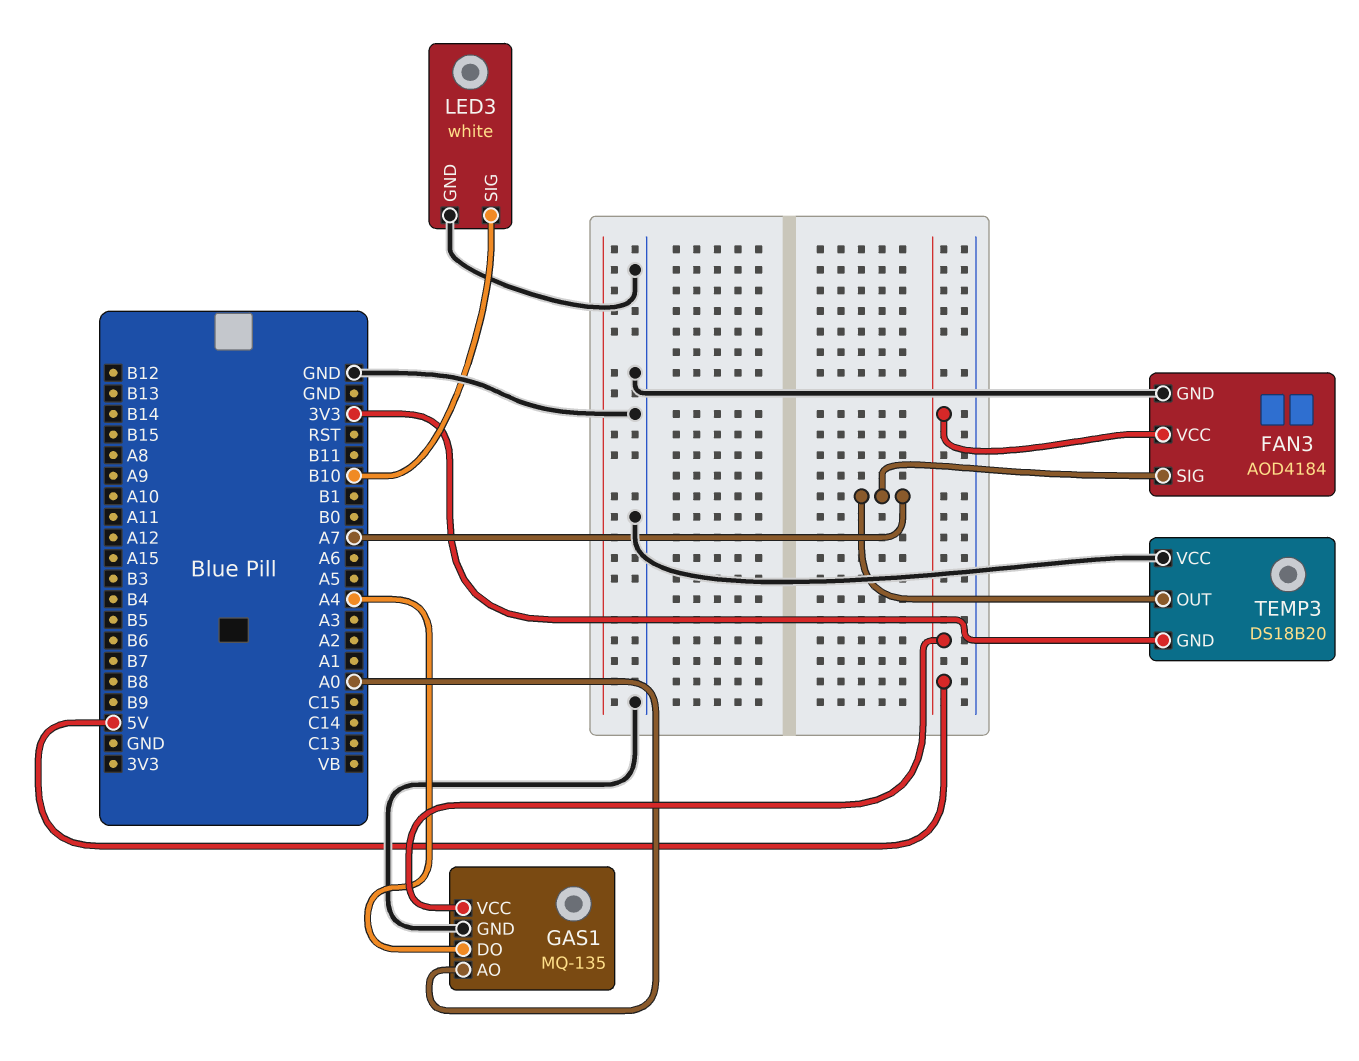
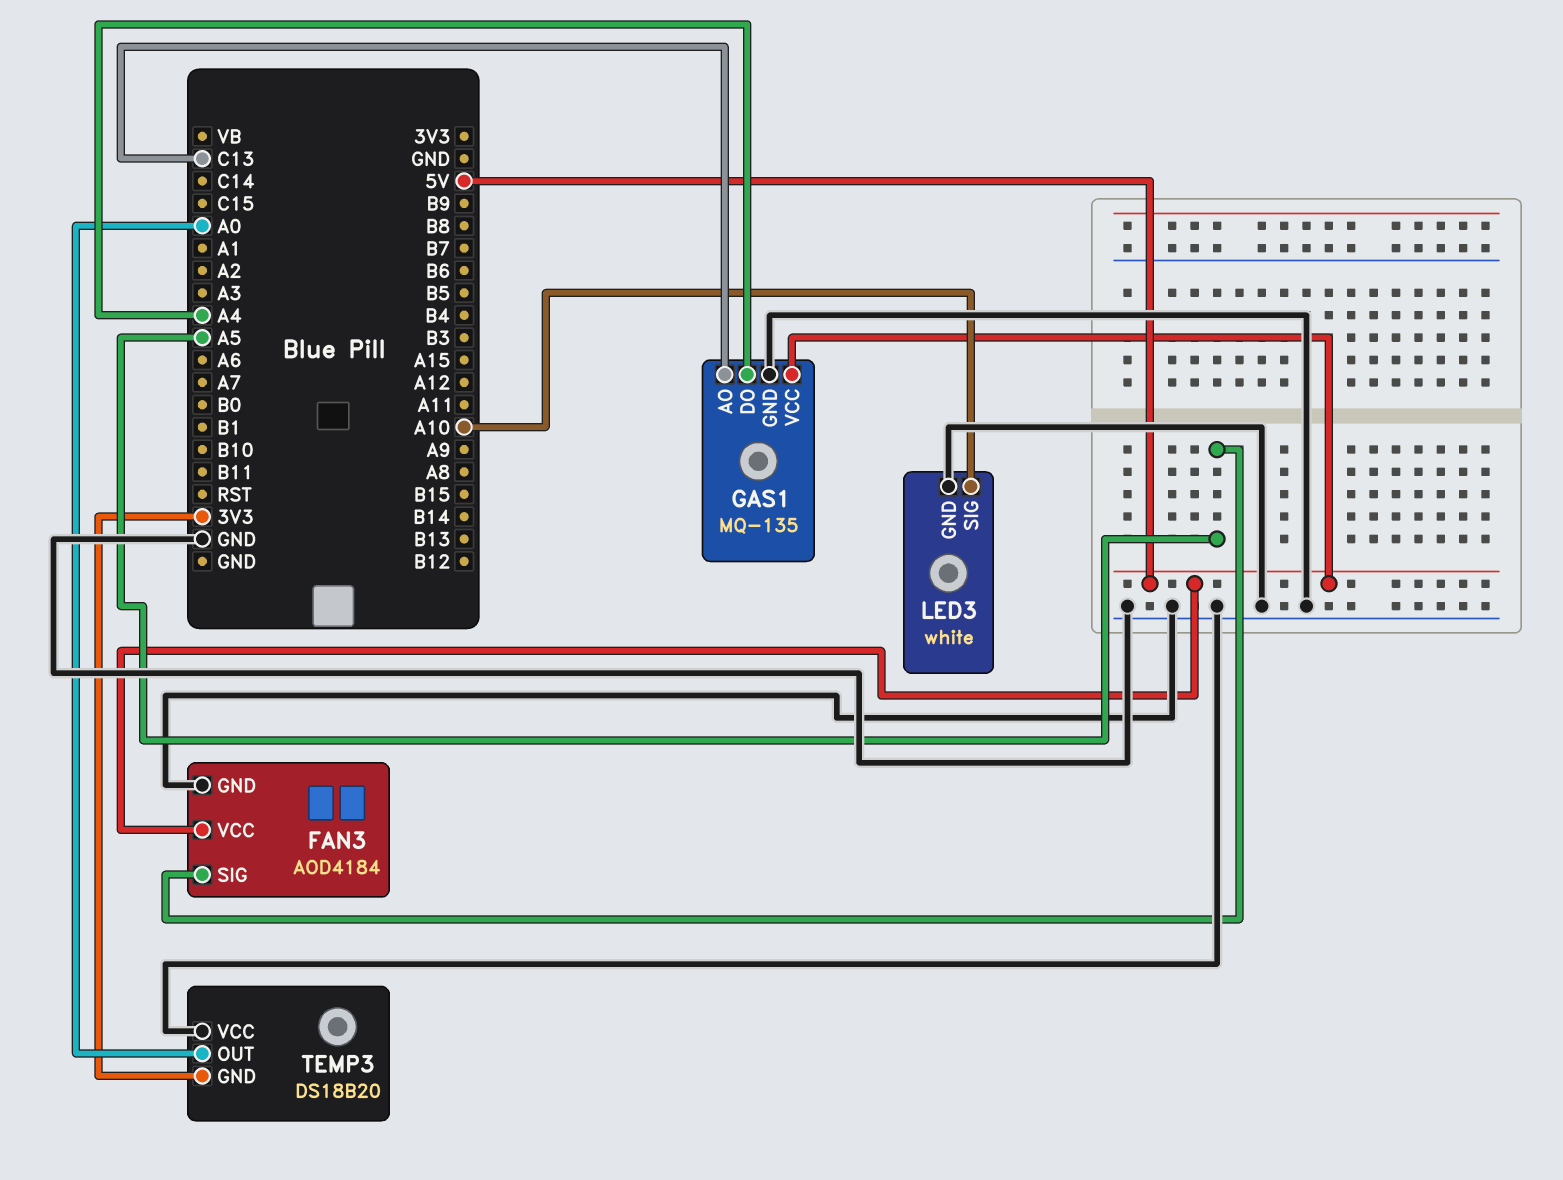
FAN3 pin SIG: A7 -> A5
GAS1 pin AO: A0 -> C13
LED3 pin SIG: B10 -> A10
TEMP3 pin OUT: A7 -> A0

